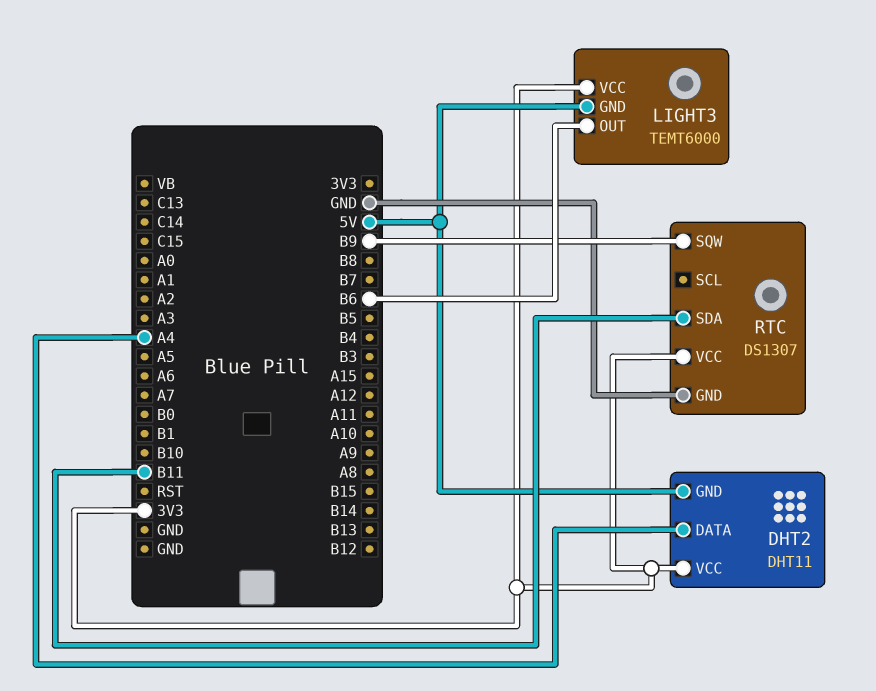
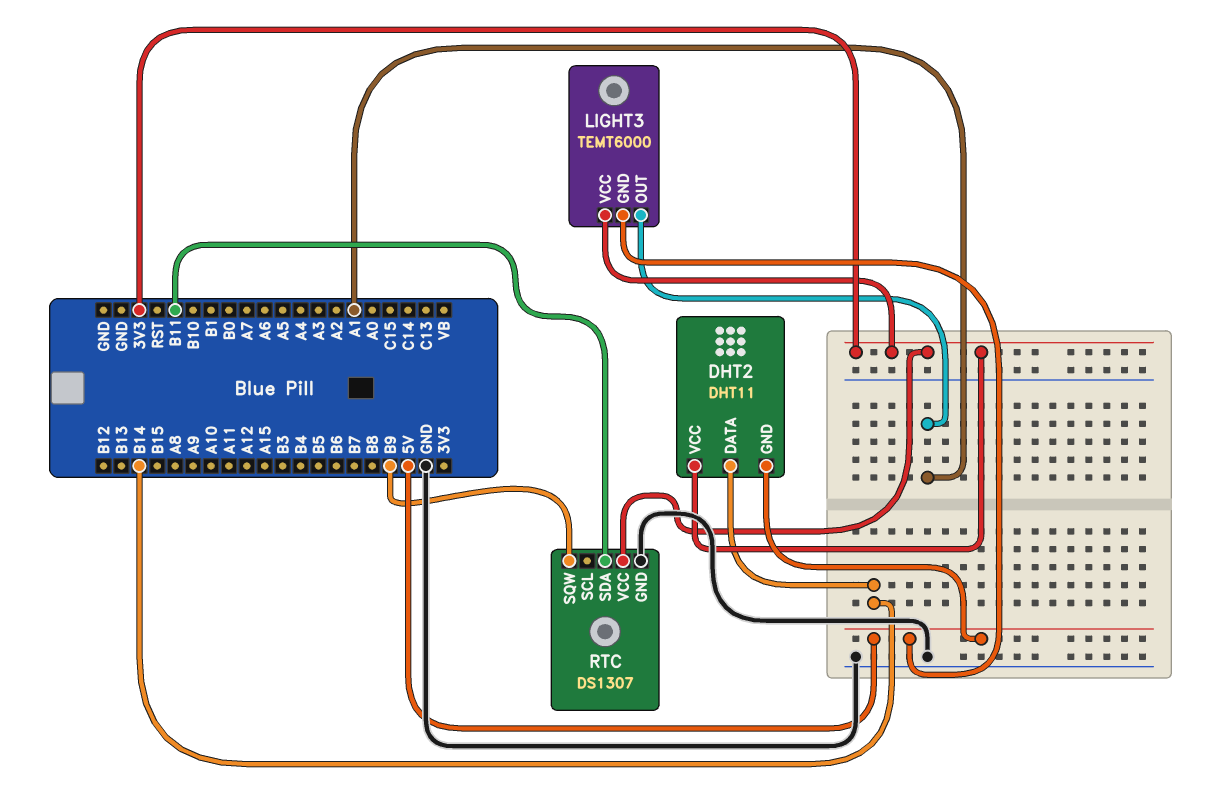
DHT2 pin DATA: A4 -> B14
LIGHT3 pin OUT: B6 -> A1

